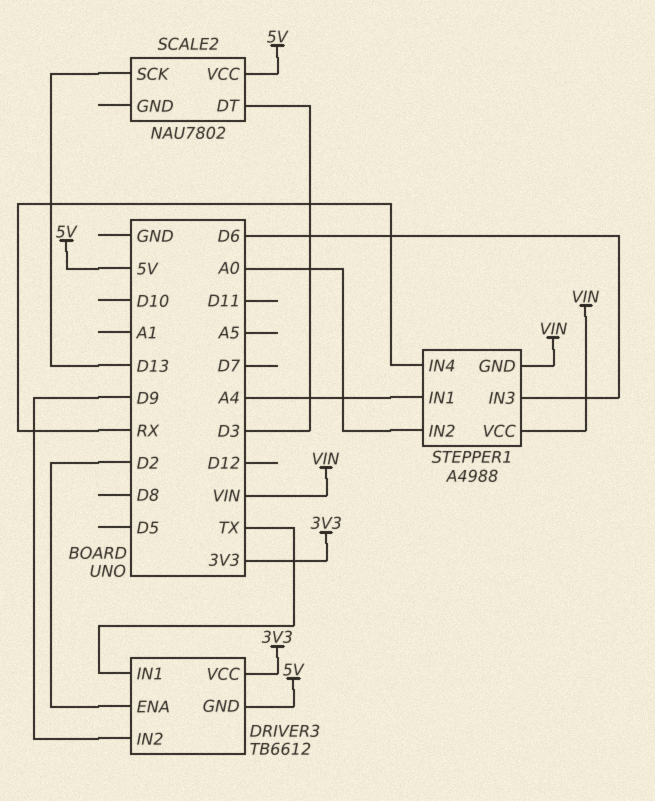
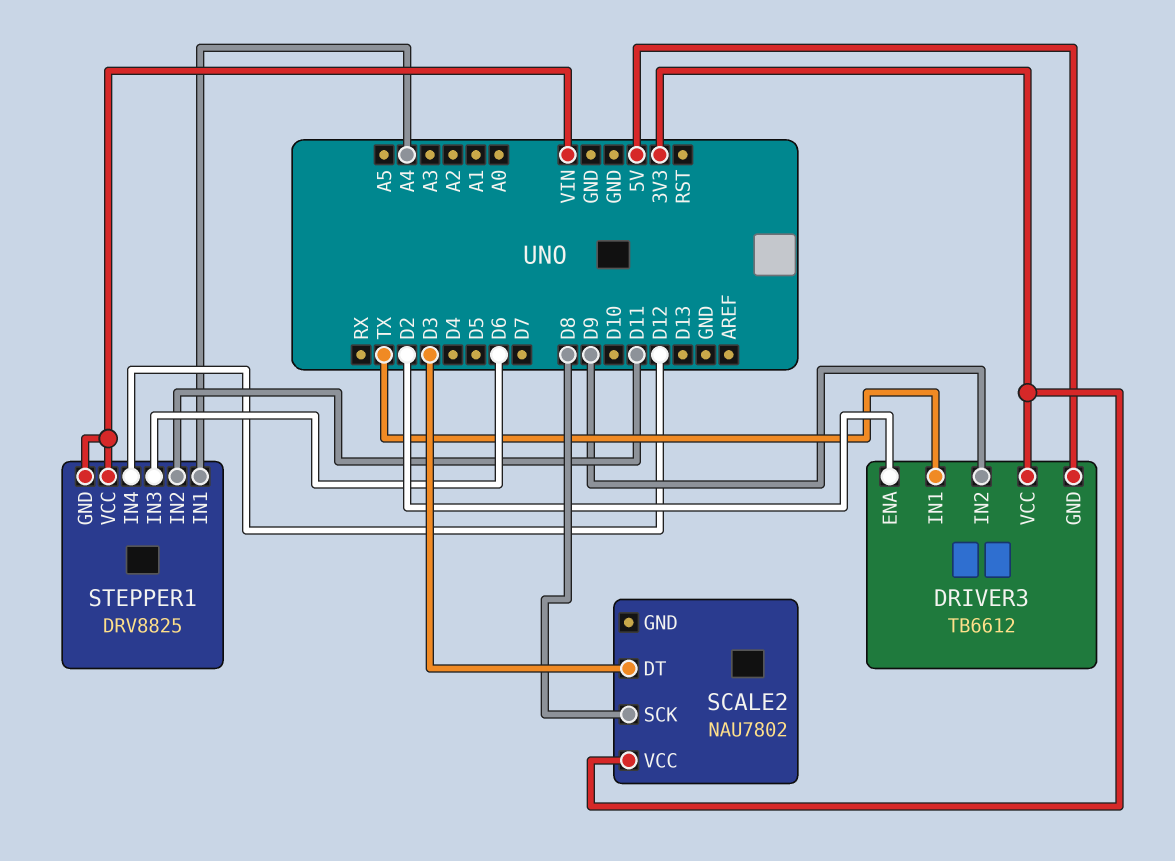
SCALE2 pin SCK: D13 -> D8
SCALE2 pin VCC: 5V -> 3V3
STEPPER1: A4988 -> DRV8825
STEPPER1 pin IN2: A0 -> D11
STEPPER1 pin IN4: RX -> D12

